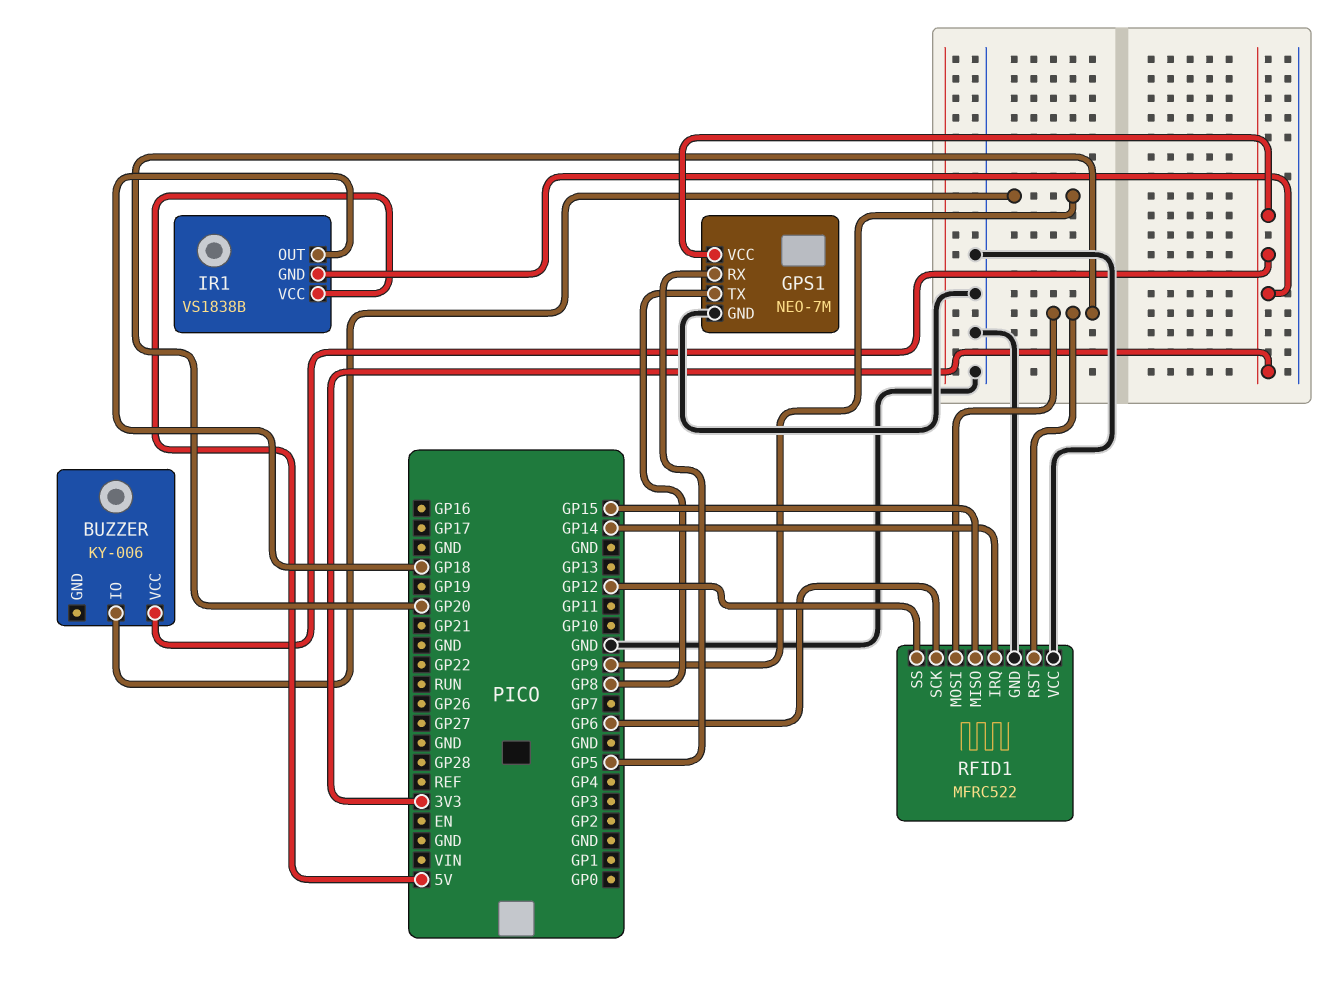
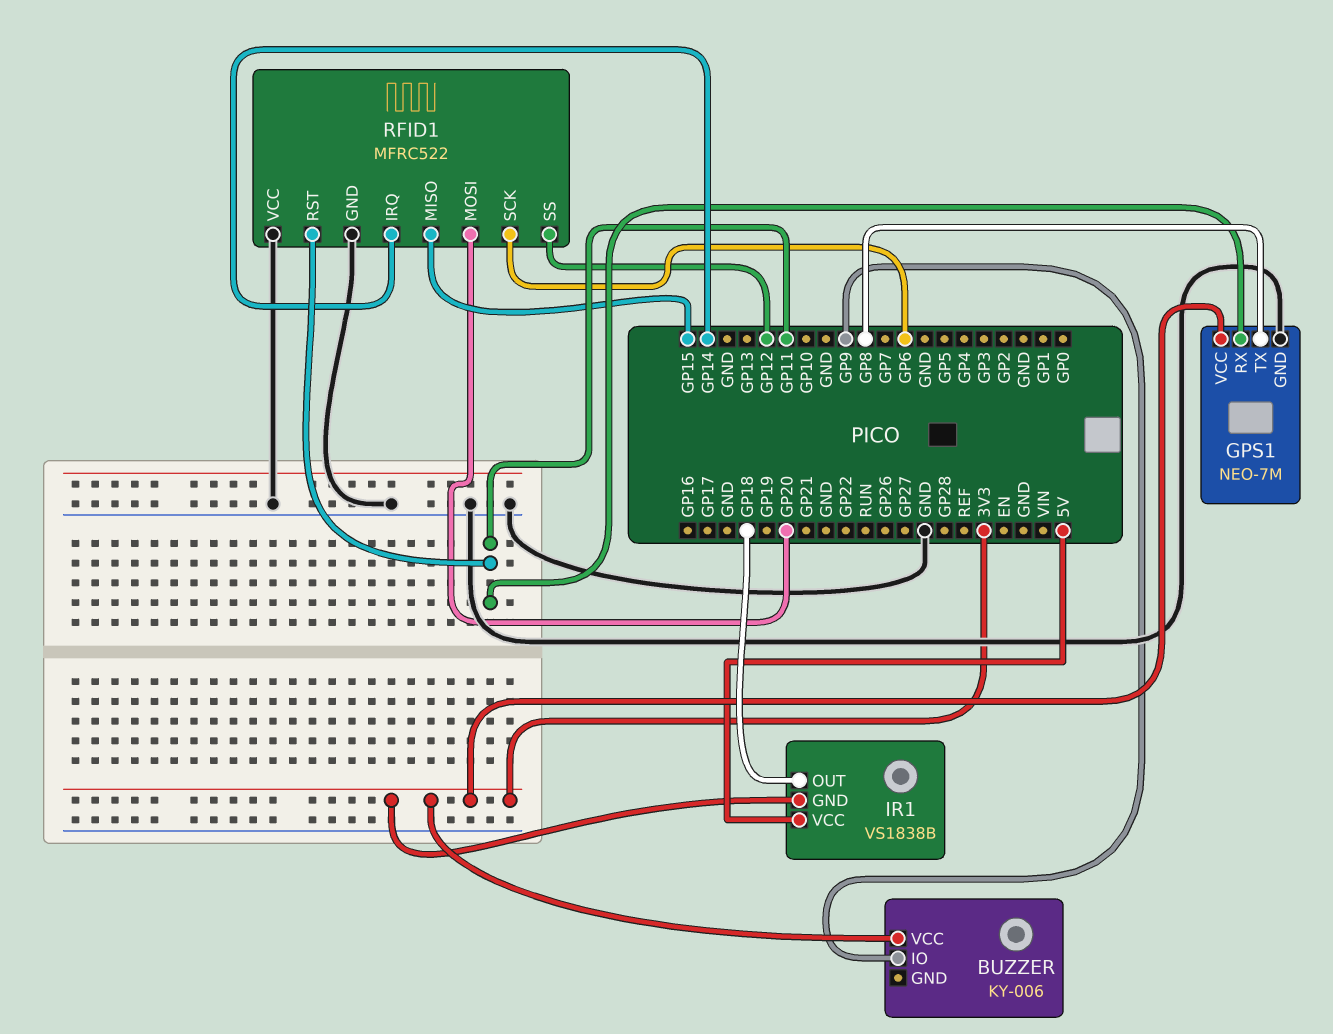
GPS1 pin RX: GP5 -> GP11
RFID1 pin RST: GP20 -> GP11

